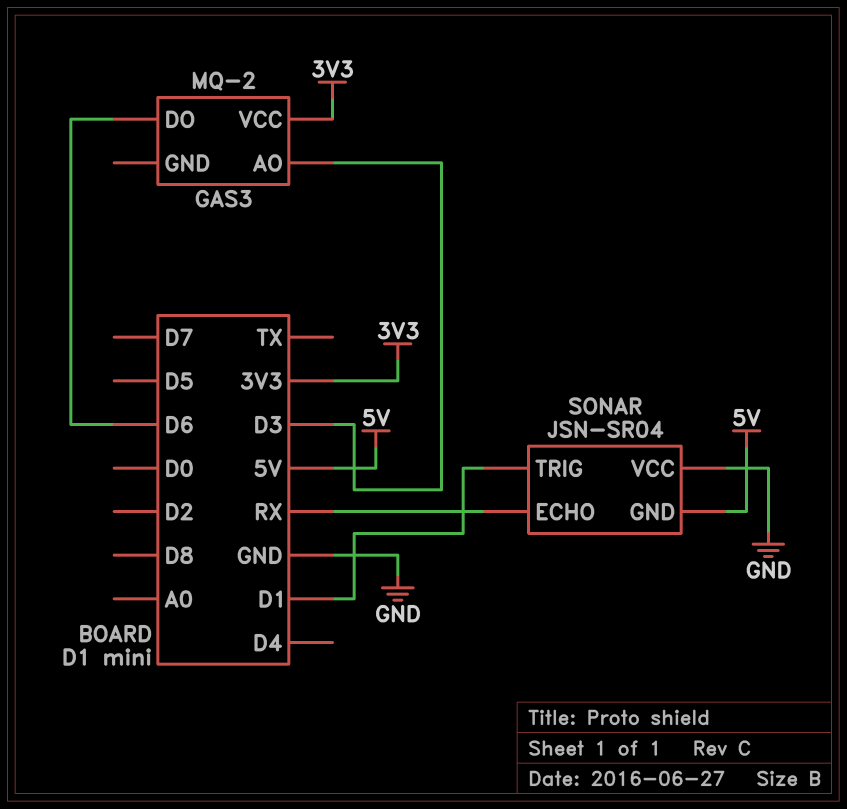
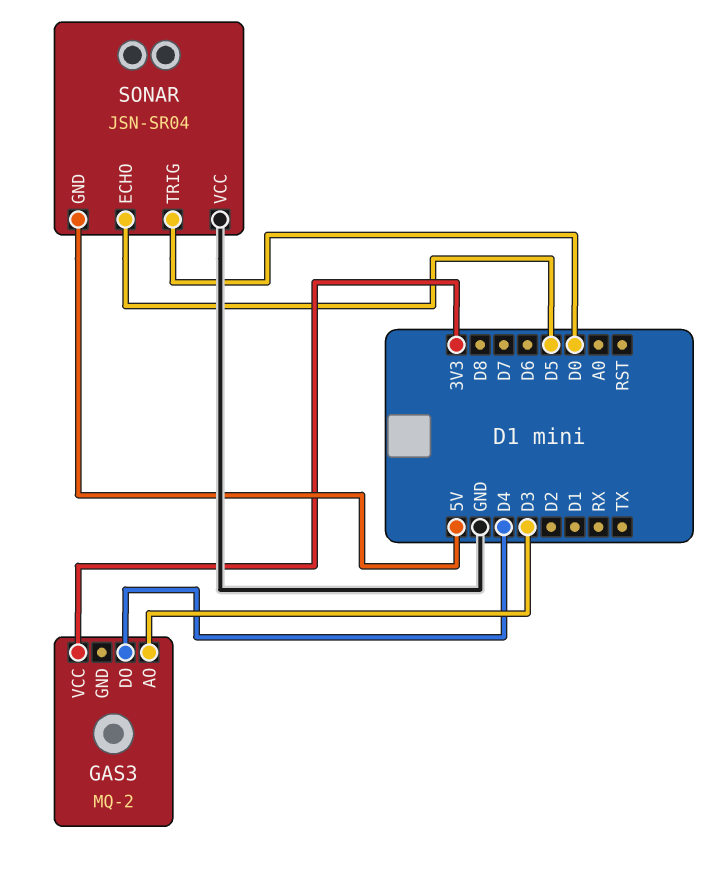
GAS3 pin DO: D6 -> D4
SONAR pin ECHO: RX -> D5
SONAR pin TRIG: D1 -> D0

